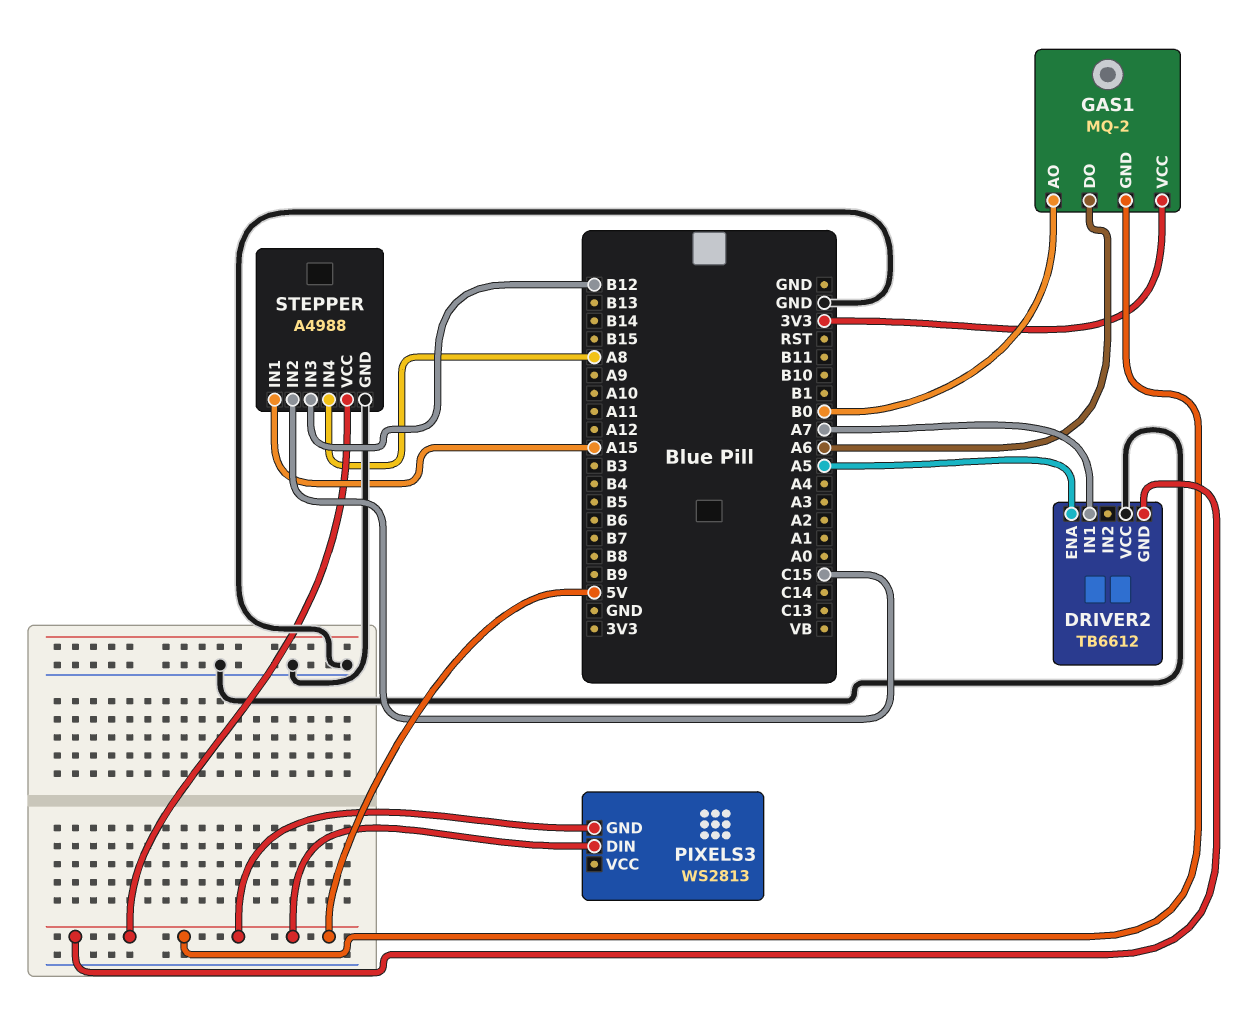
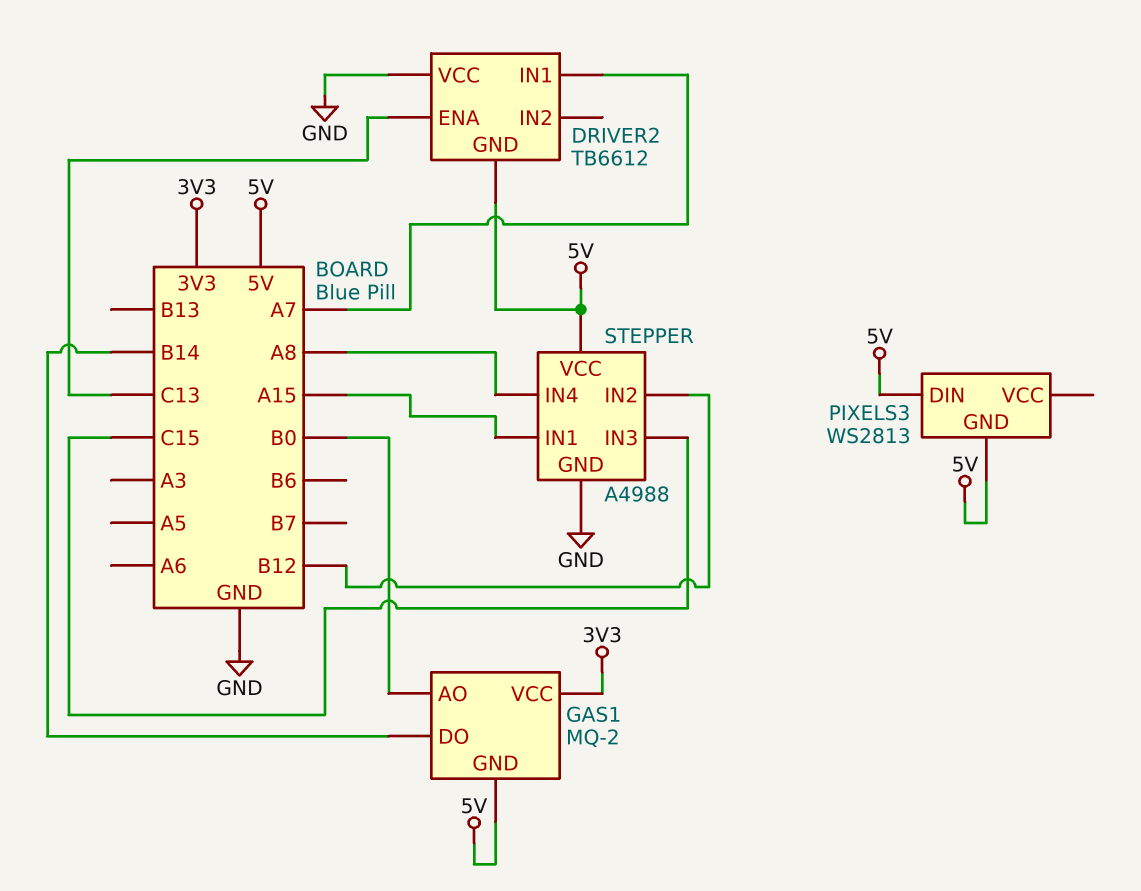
DRIVER2 pin ENA: A5 -> C13
GAS1 pin DO: A6 -> B14
STEPPER pin IN2: C15 -> B12
STEPPER pin IN3: B12 -> C15

